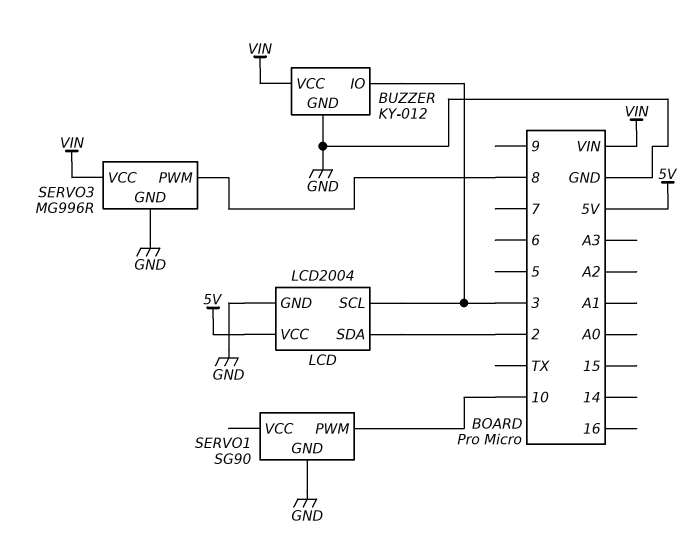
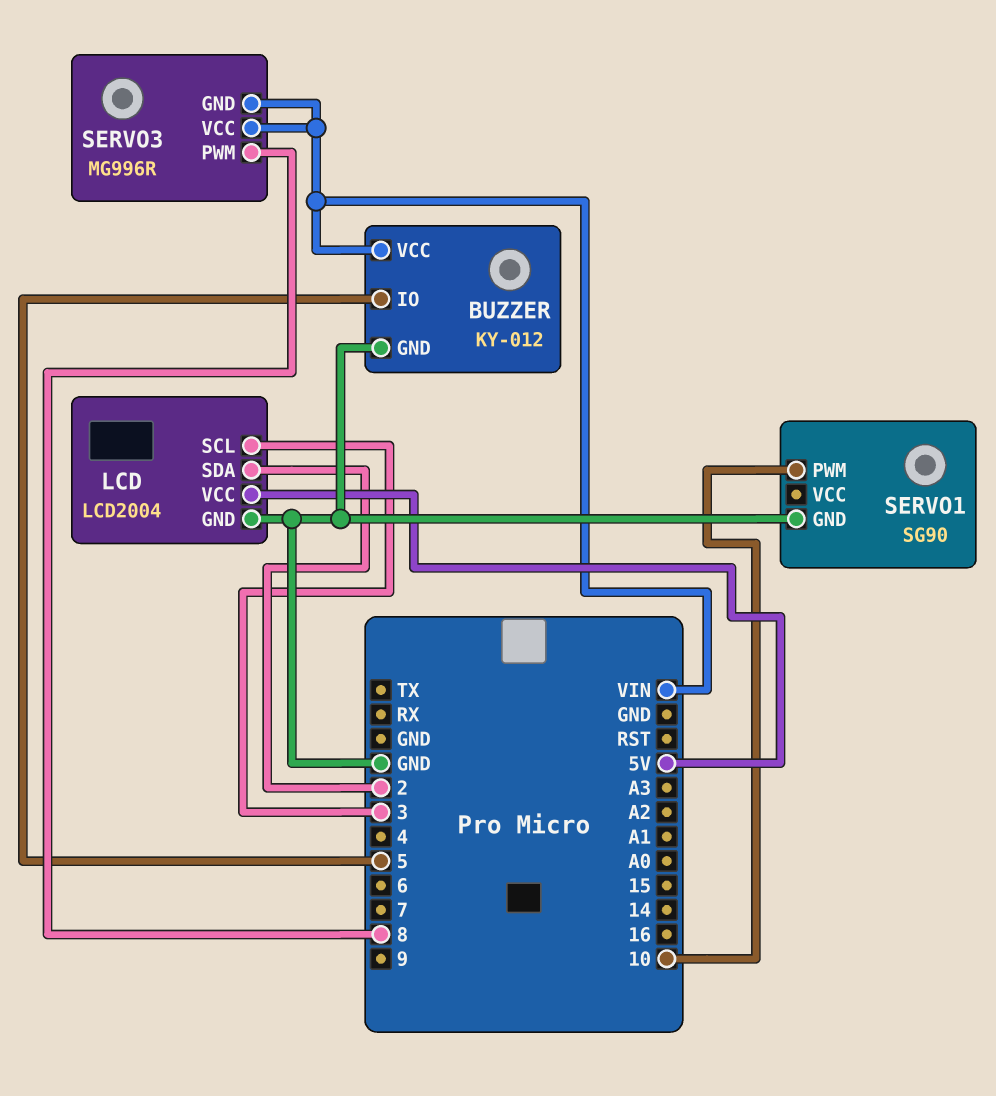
BUZZER pin IO: 3 -> 5
SERVO3 pin GND: GND -> VIN

